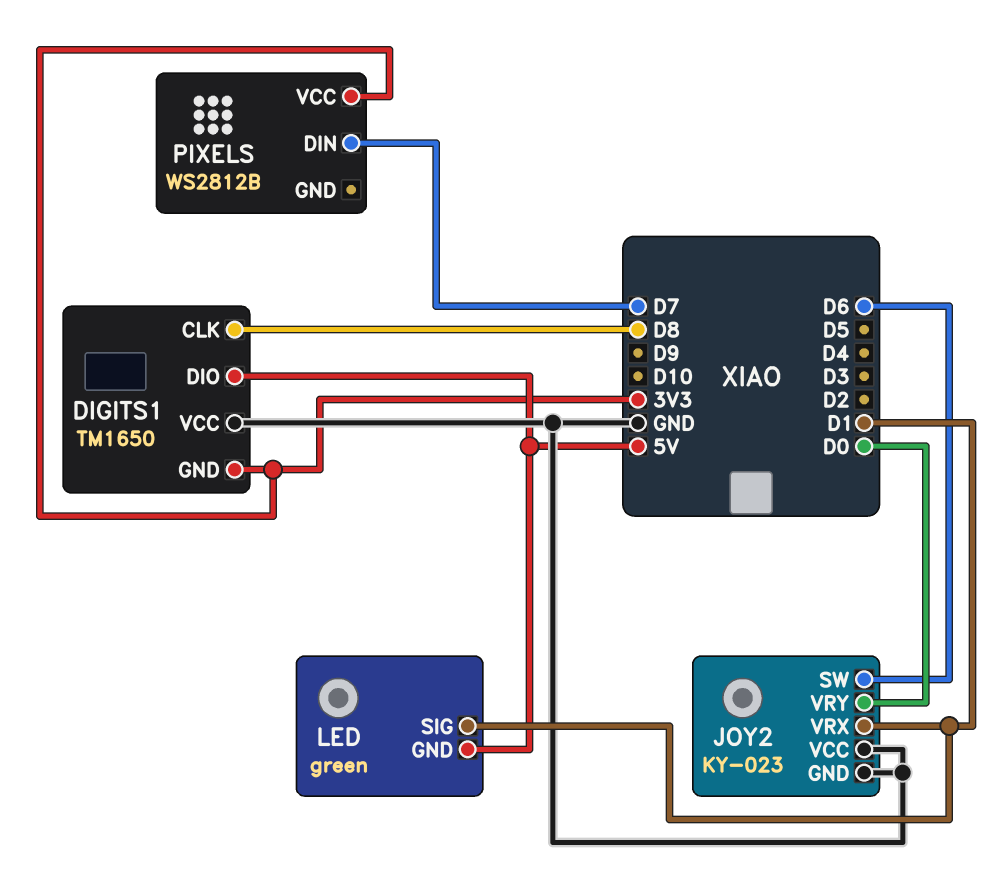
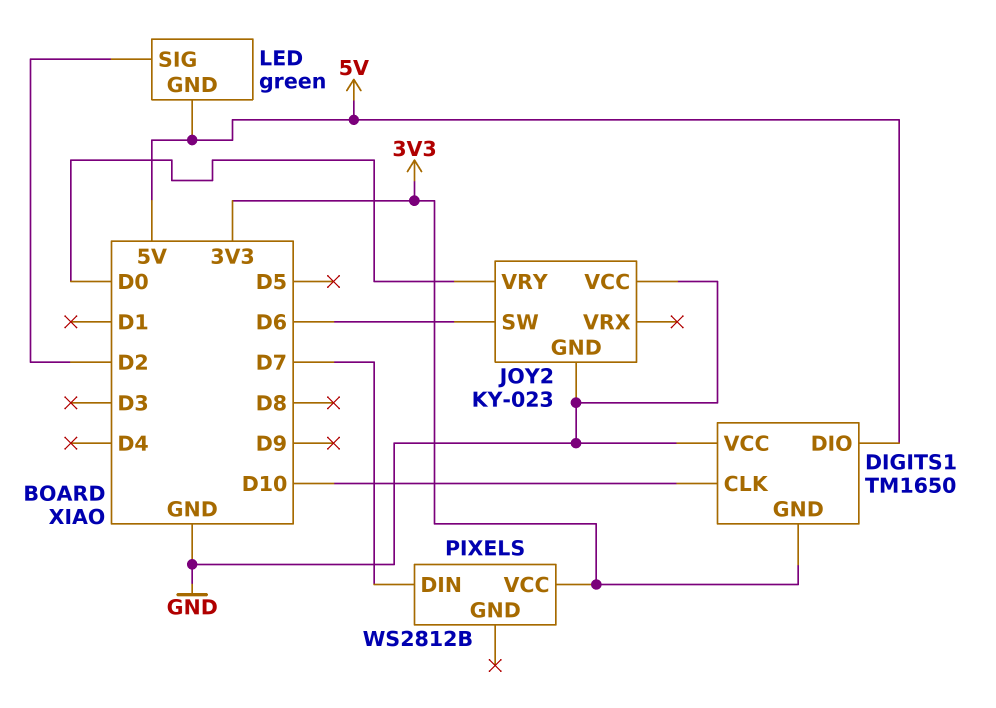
DIGITS1 pin CLK: D8 -> D10
JOY2 pin VRX: D1 -> none
LED pin SIG: D1 -> D2

